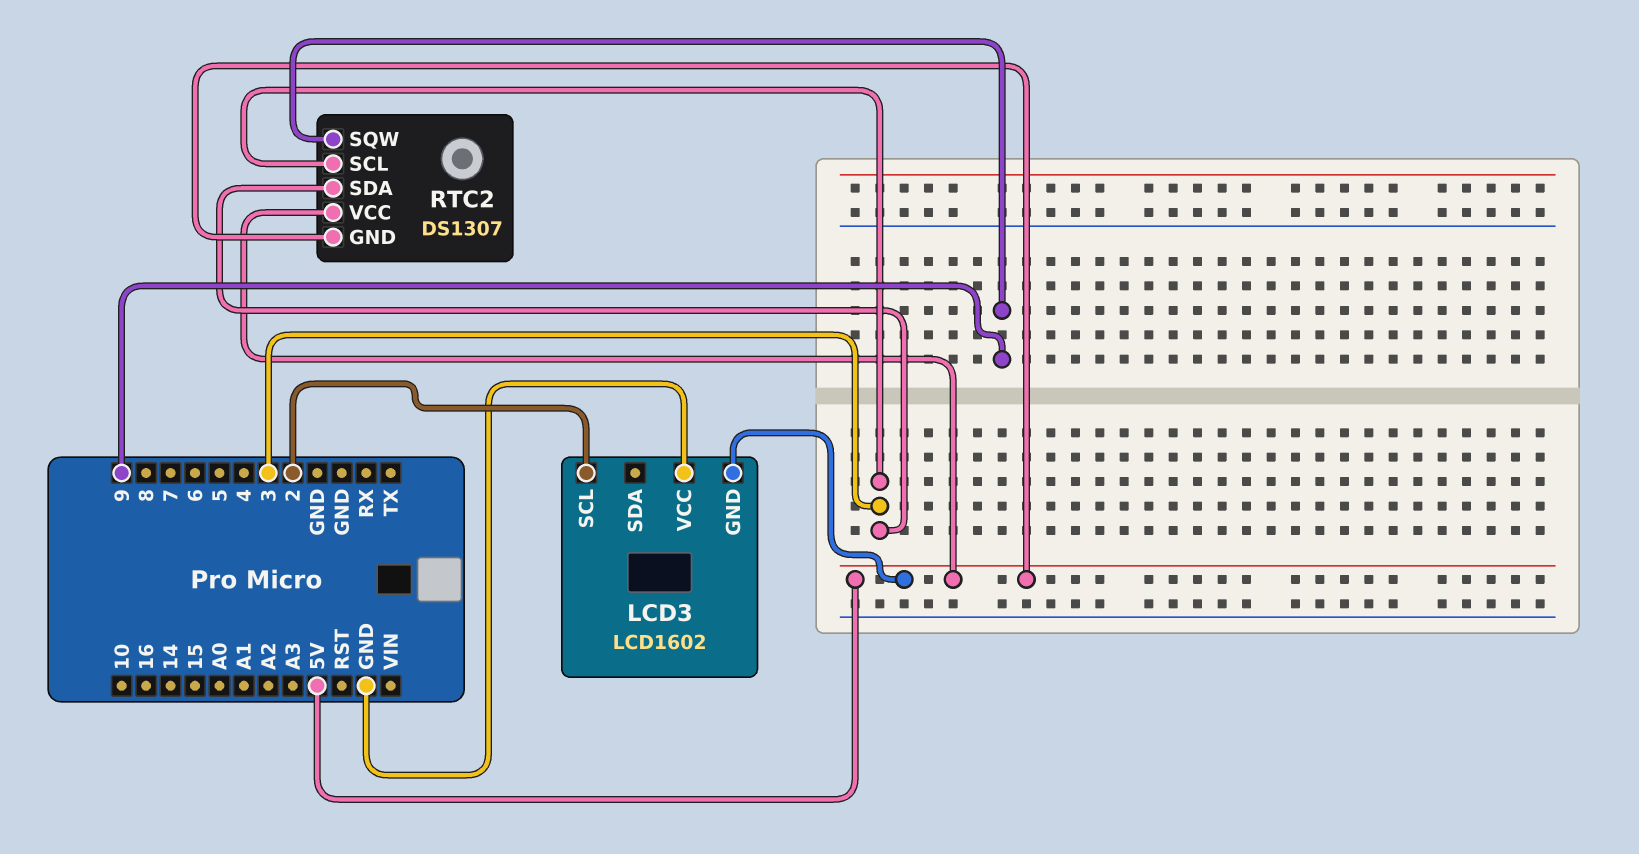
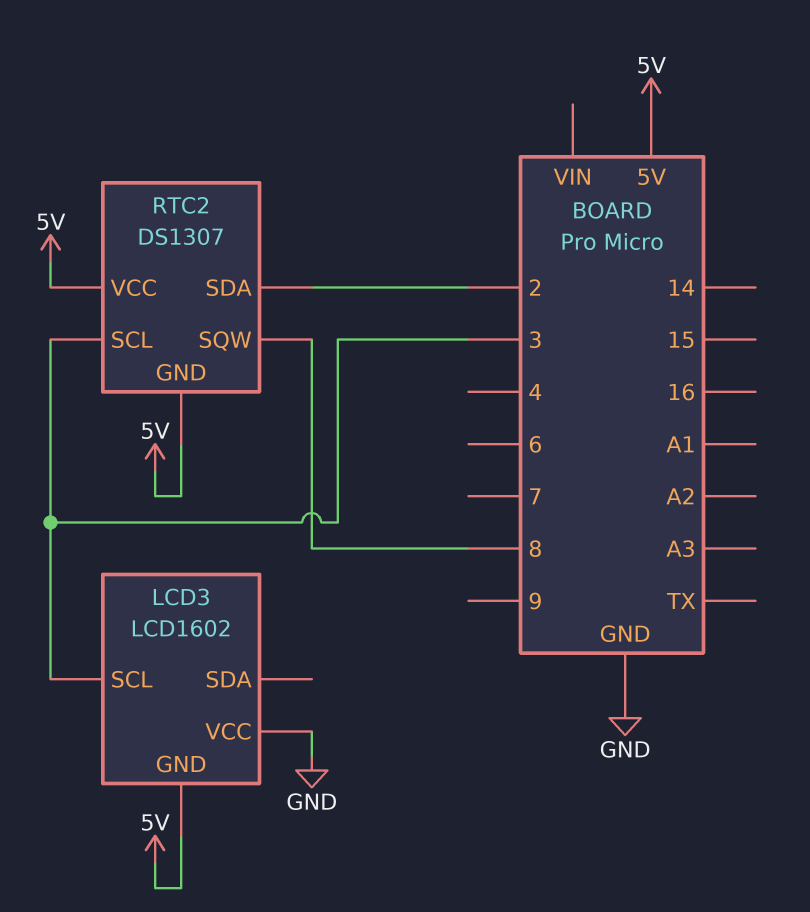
LCD3 pin SCL: 2 -> 3
RTC2 pin SDA: 3 -> 2
RTC2 pin SQW: 9 -> 8

